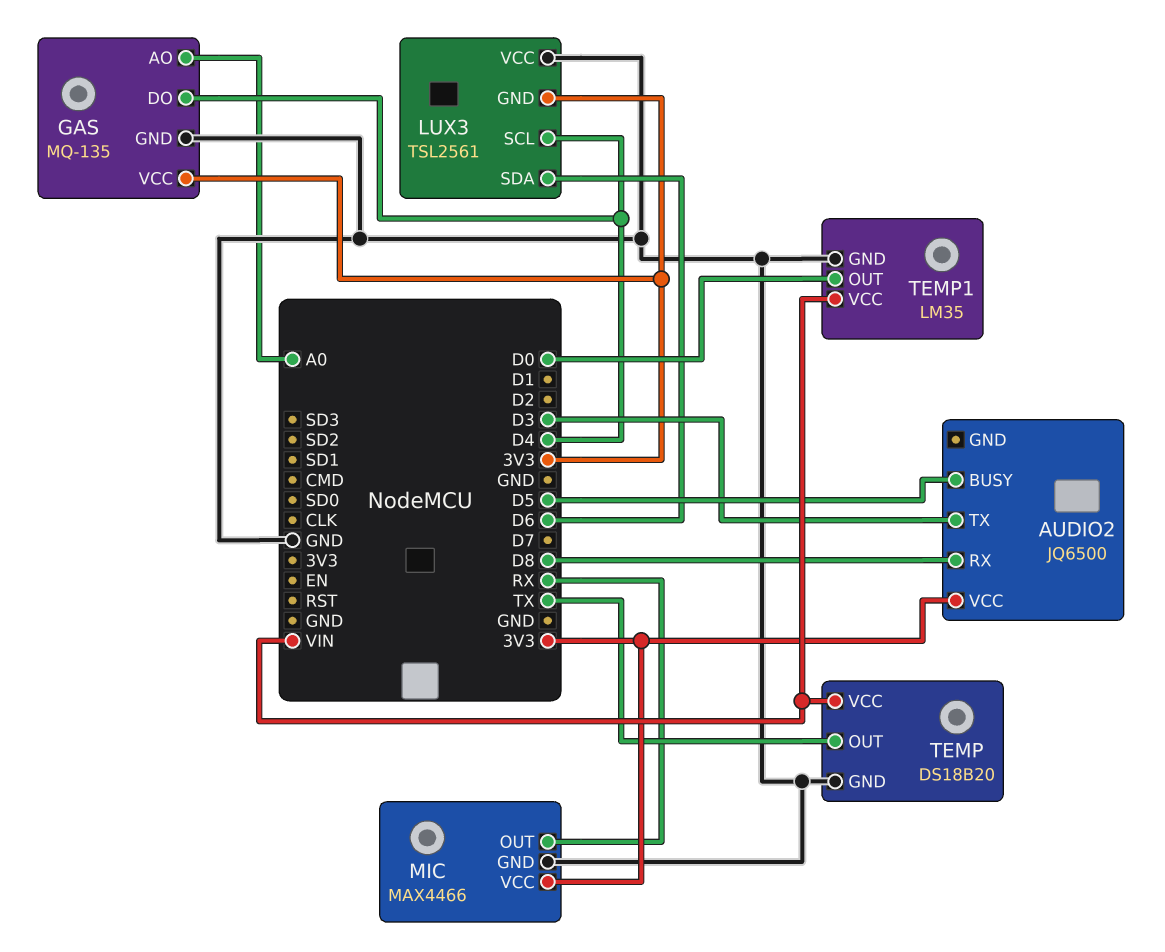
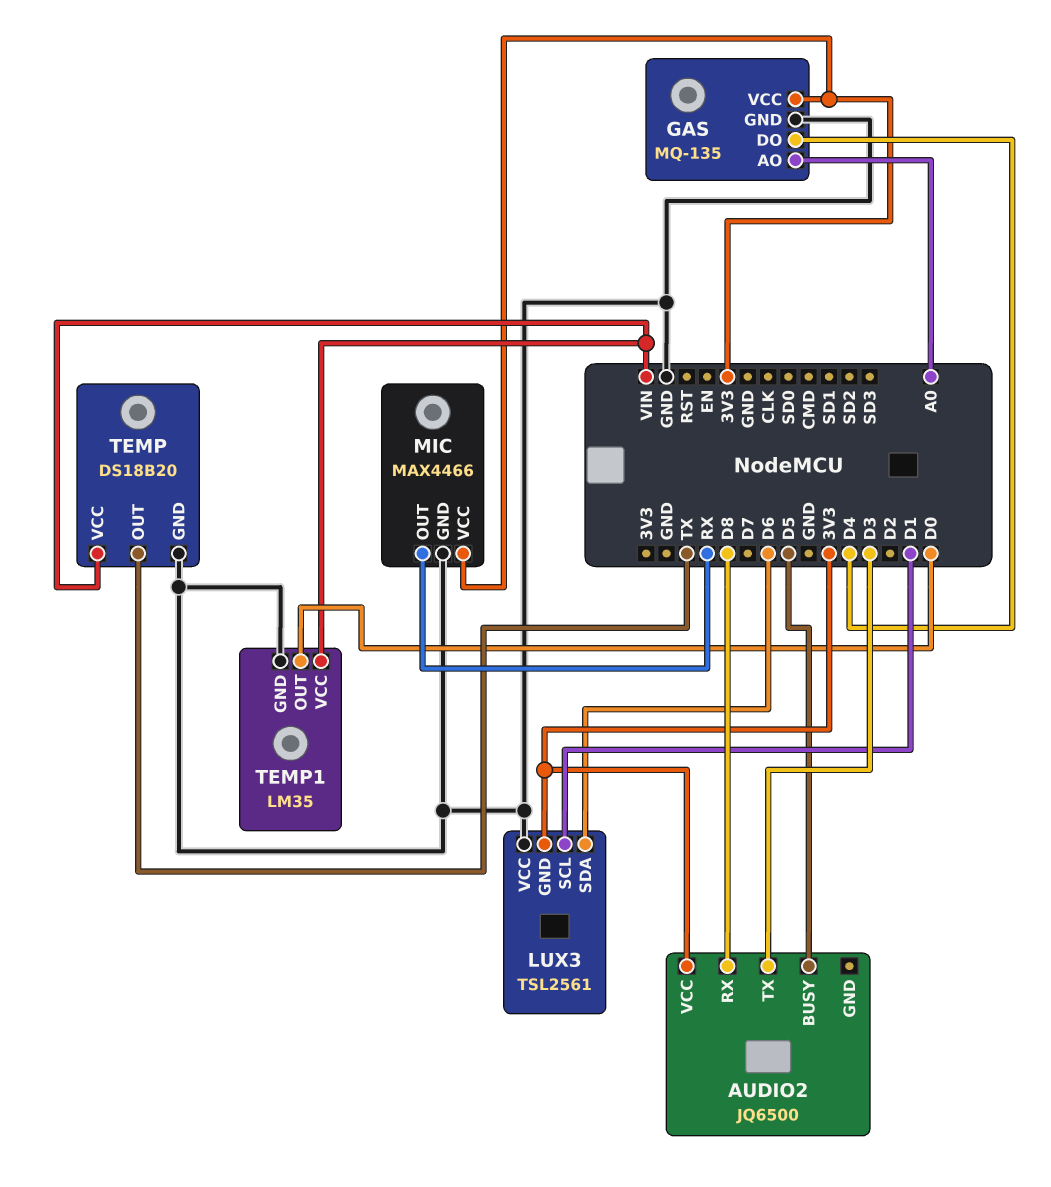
LUX3 pin SCL: D4 -> D1

